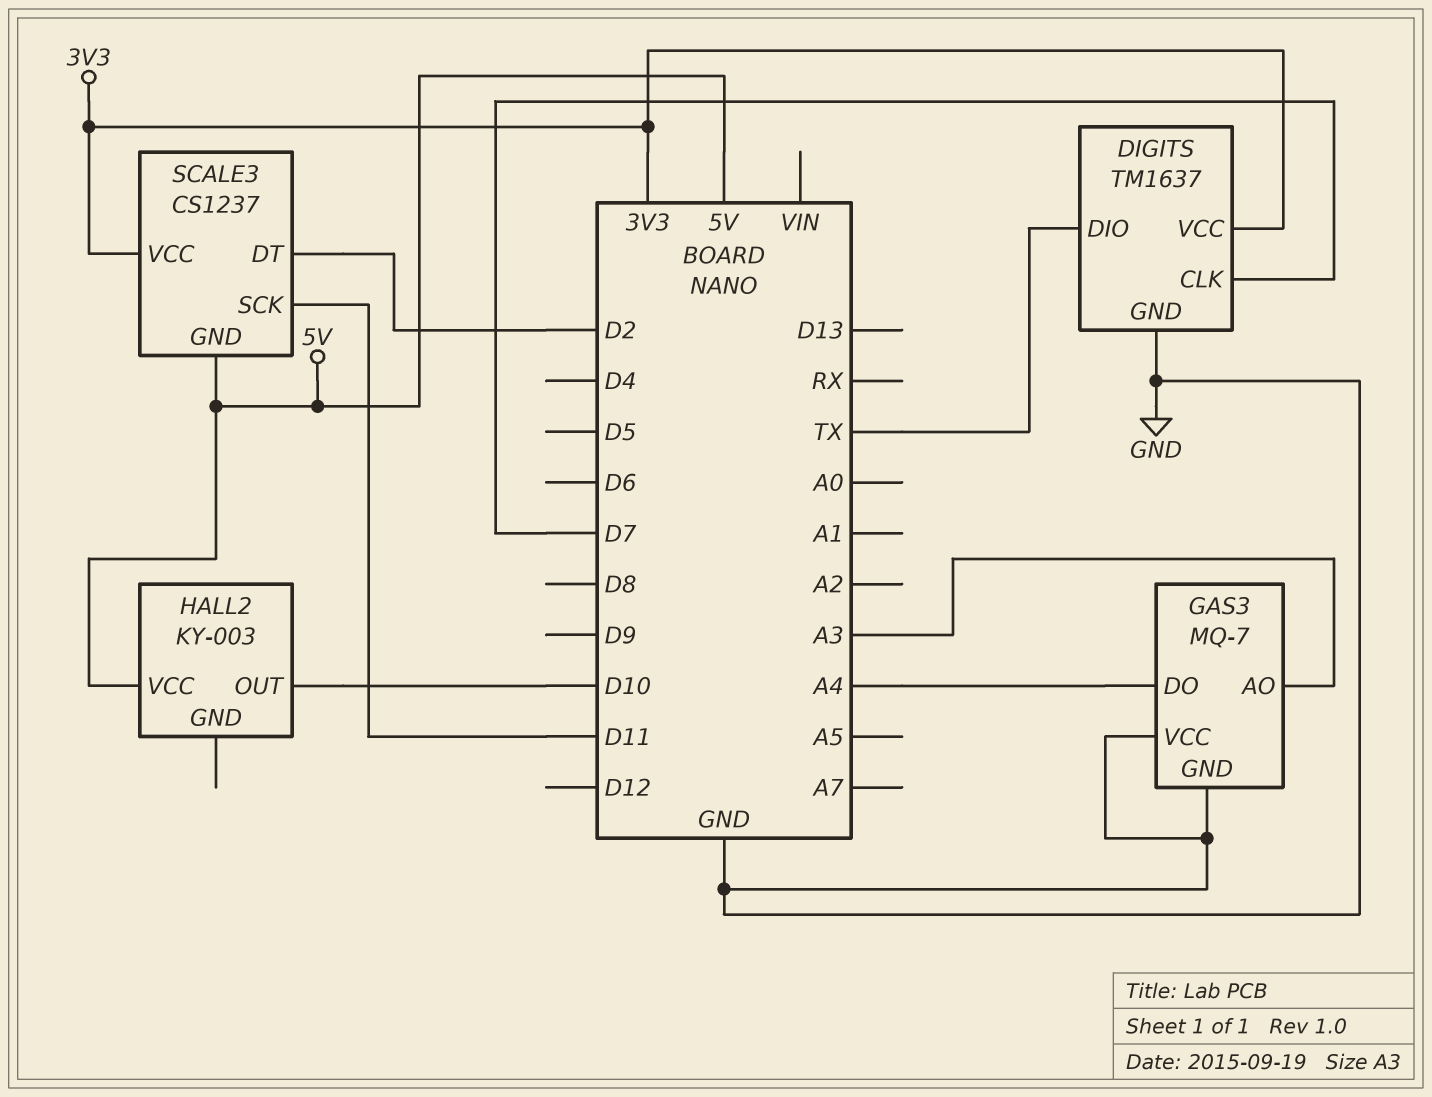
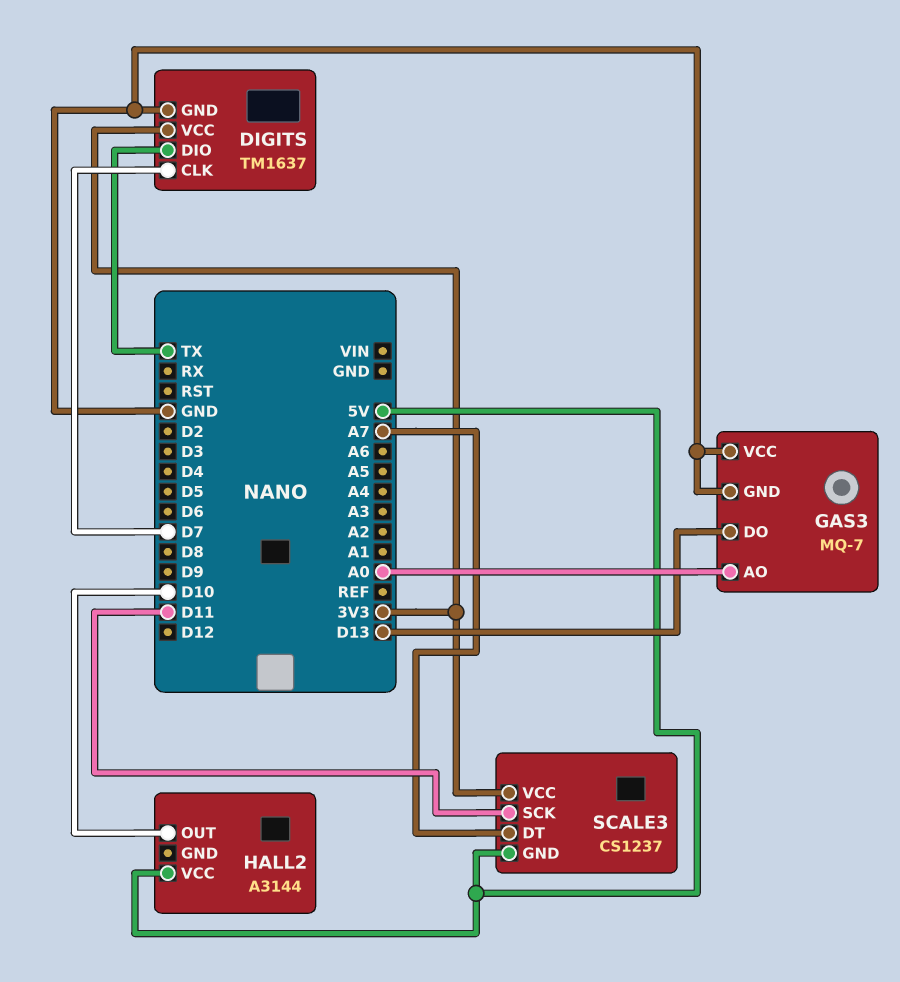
GAS3 pin AO: A3 -> A0
GAS3 pin DO: A4 -> D13
HALL2: KY-003 -> A3144
SCALE3 pin DT: D2 -> A7

